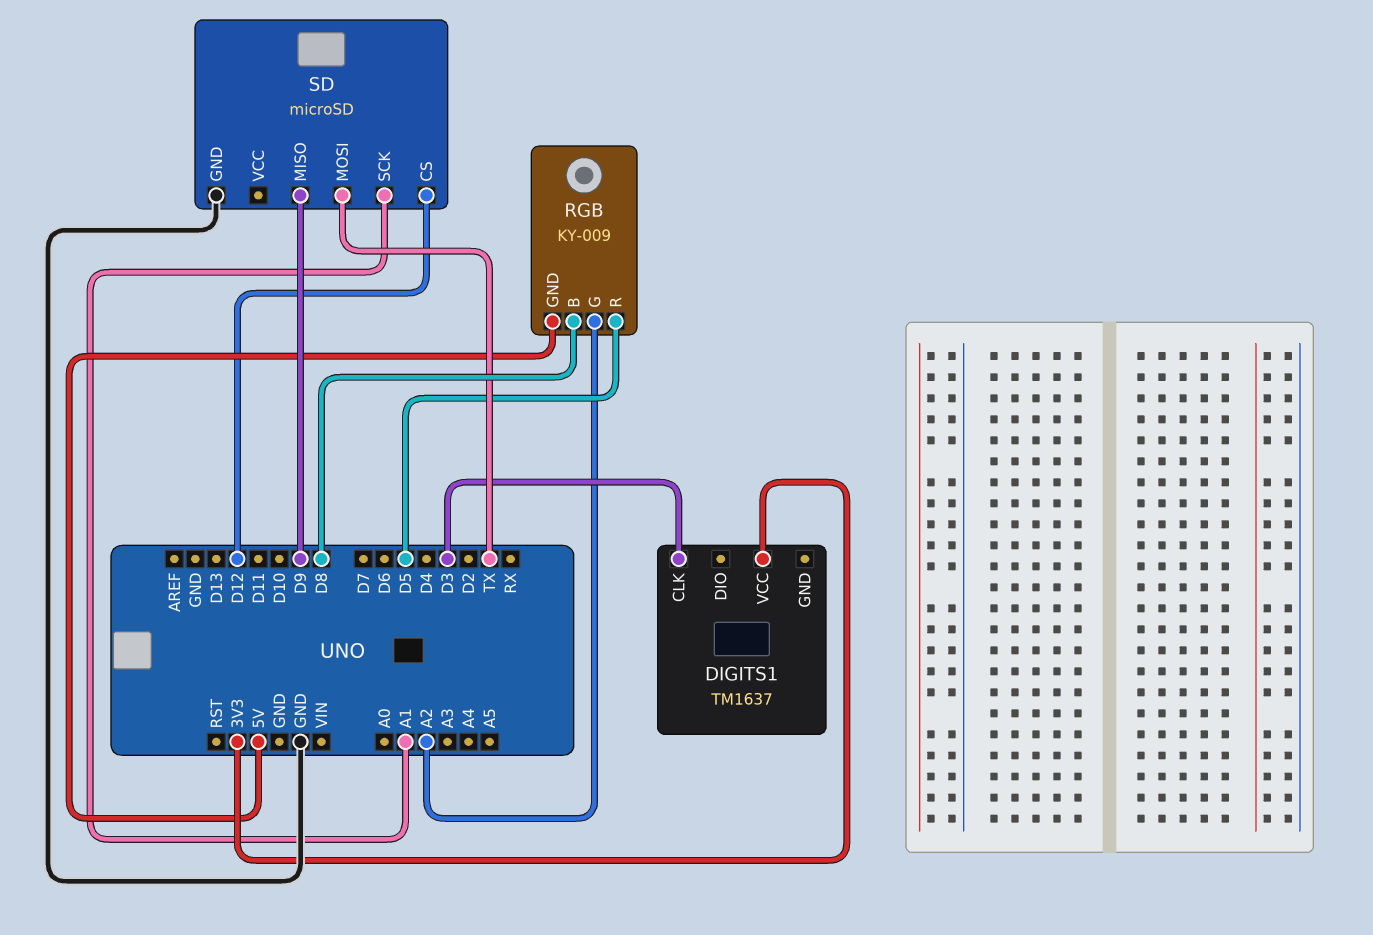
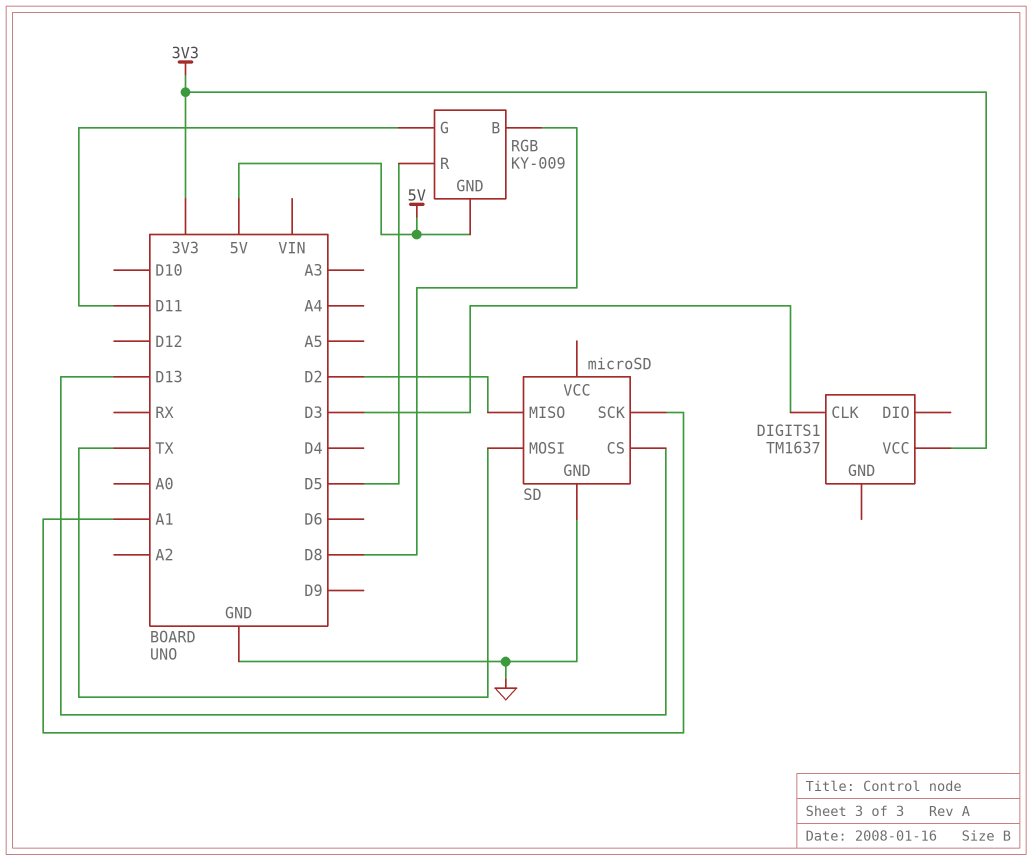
RGB pin G: A2 -> D11
SD pin CS: D12 -> D13
SD pin MISO: D9 -> D2

